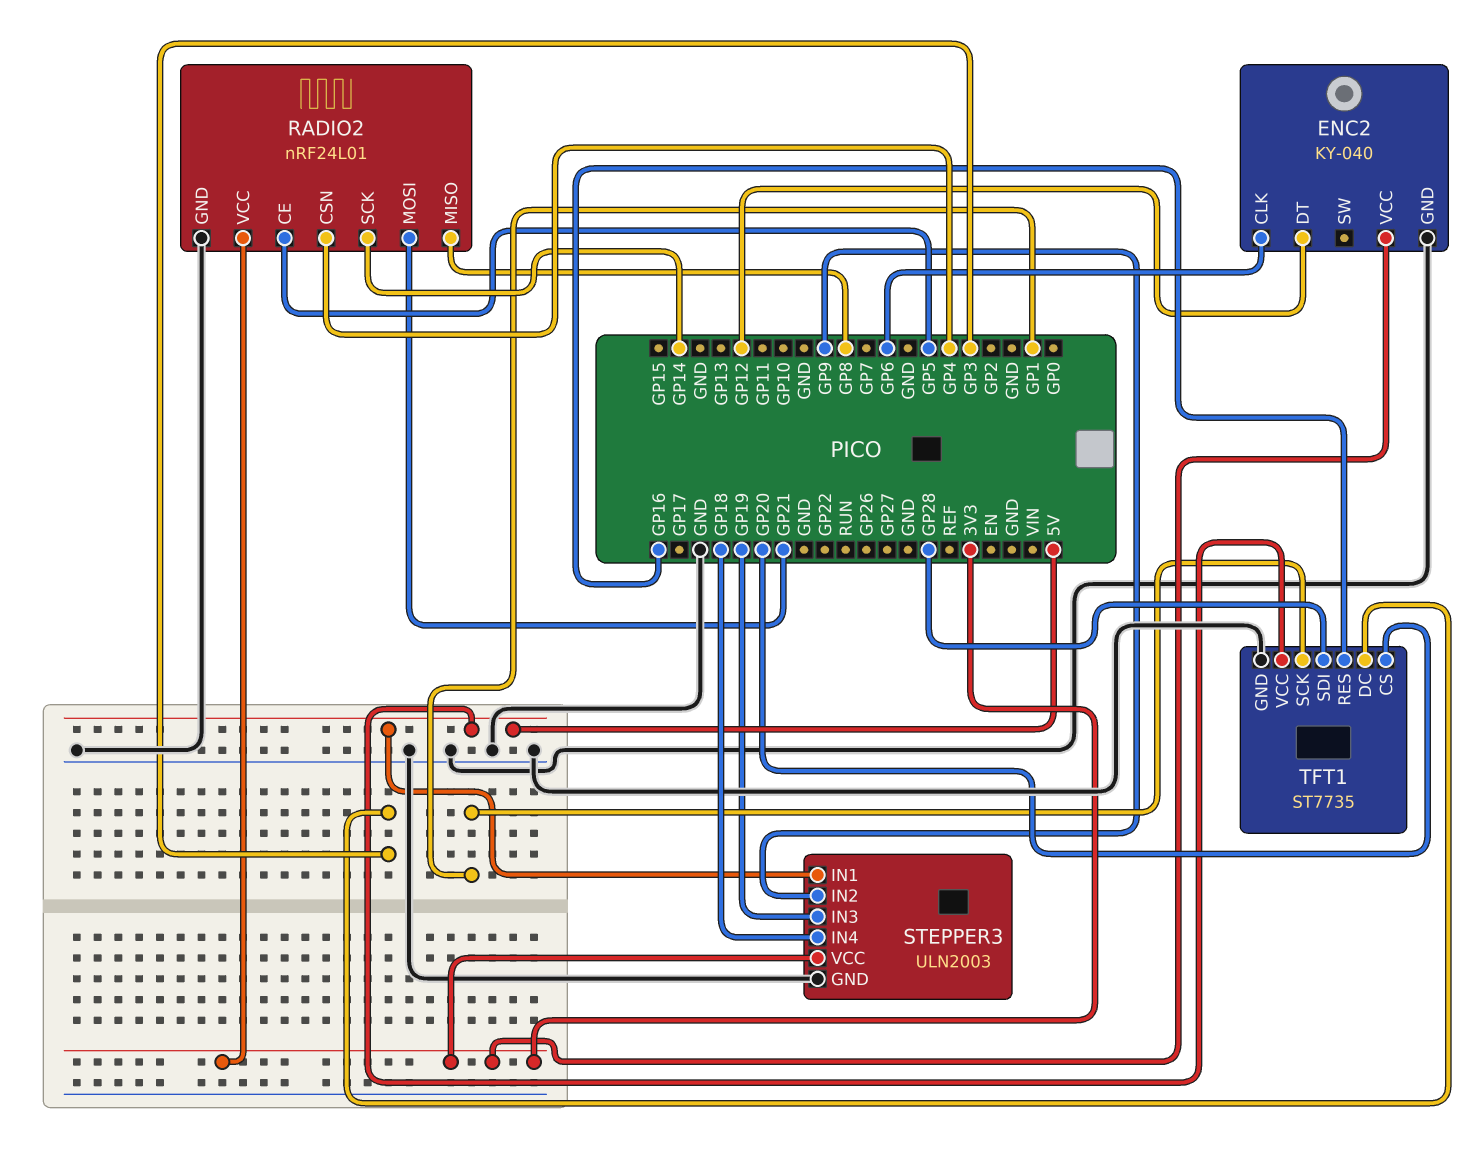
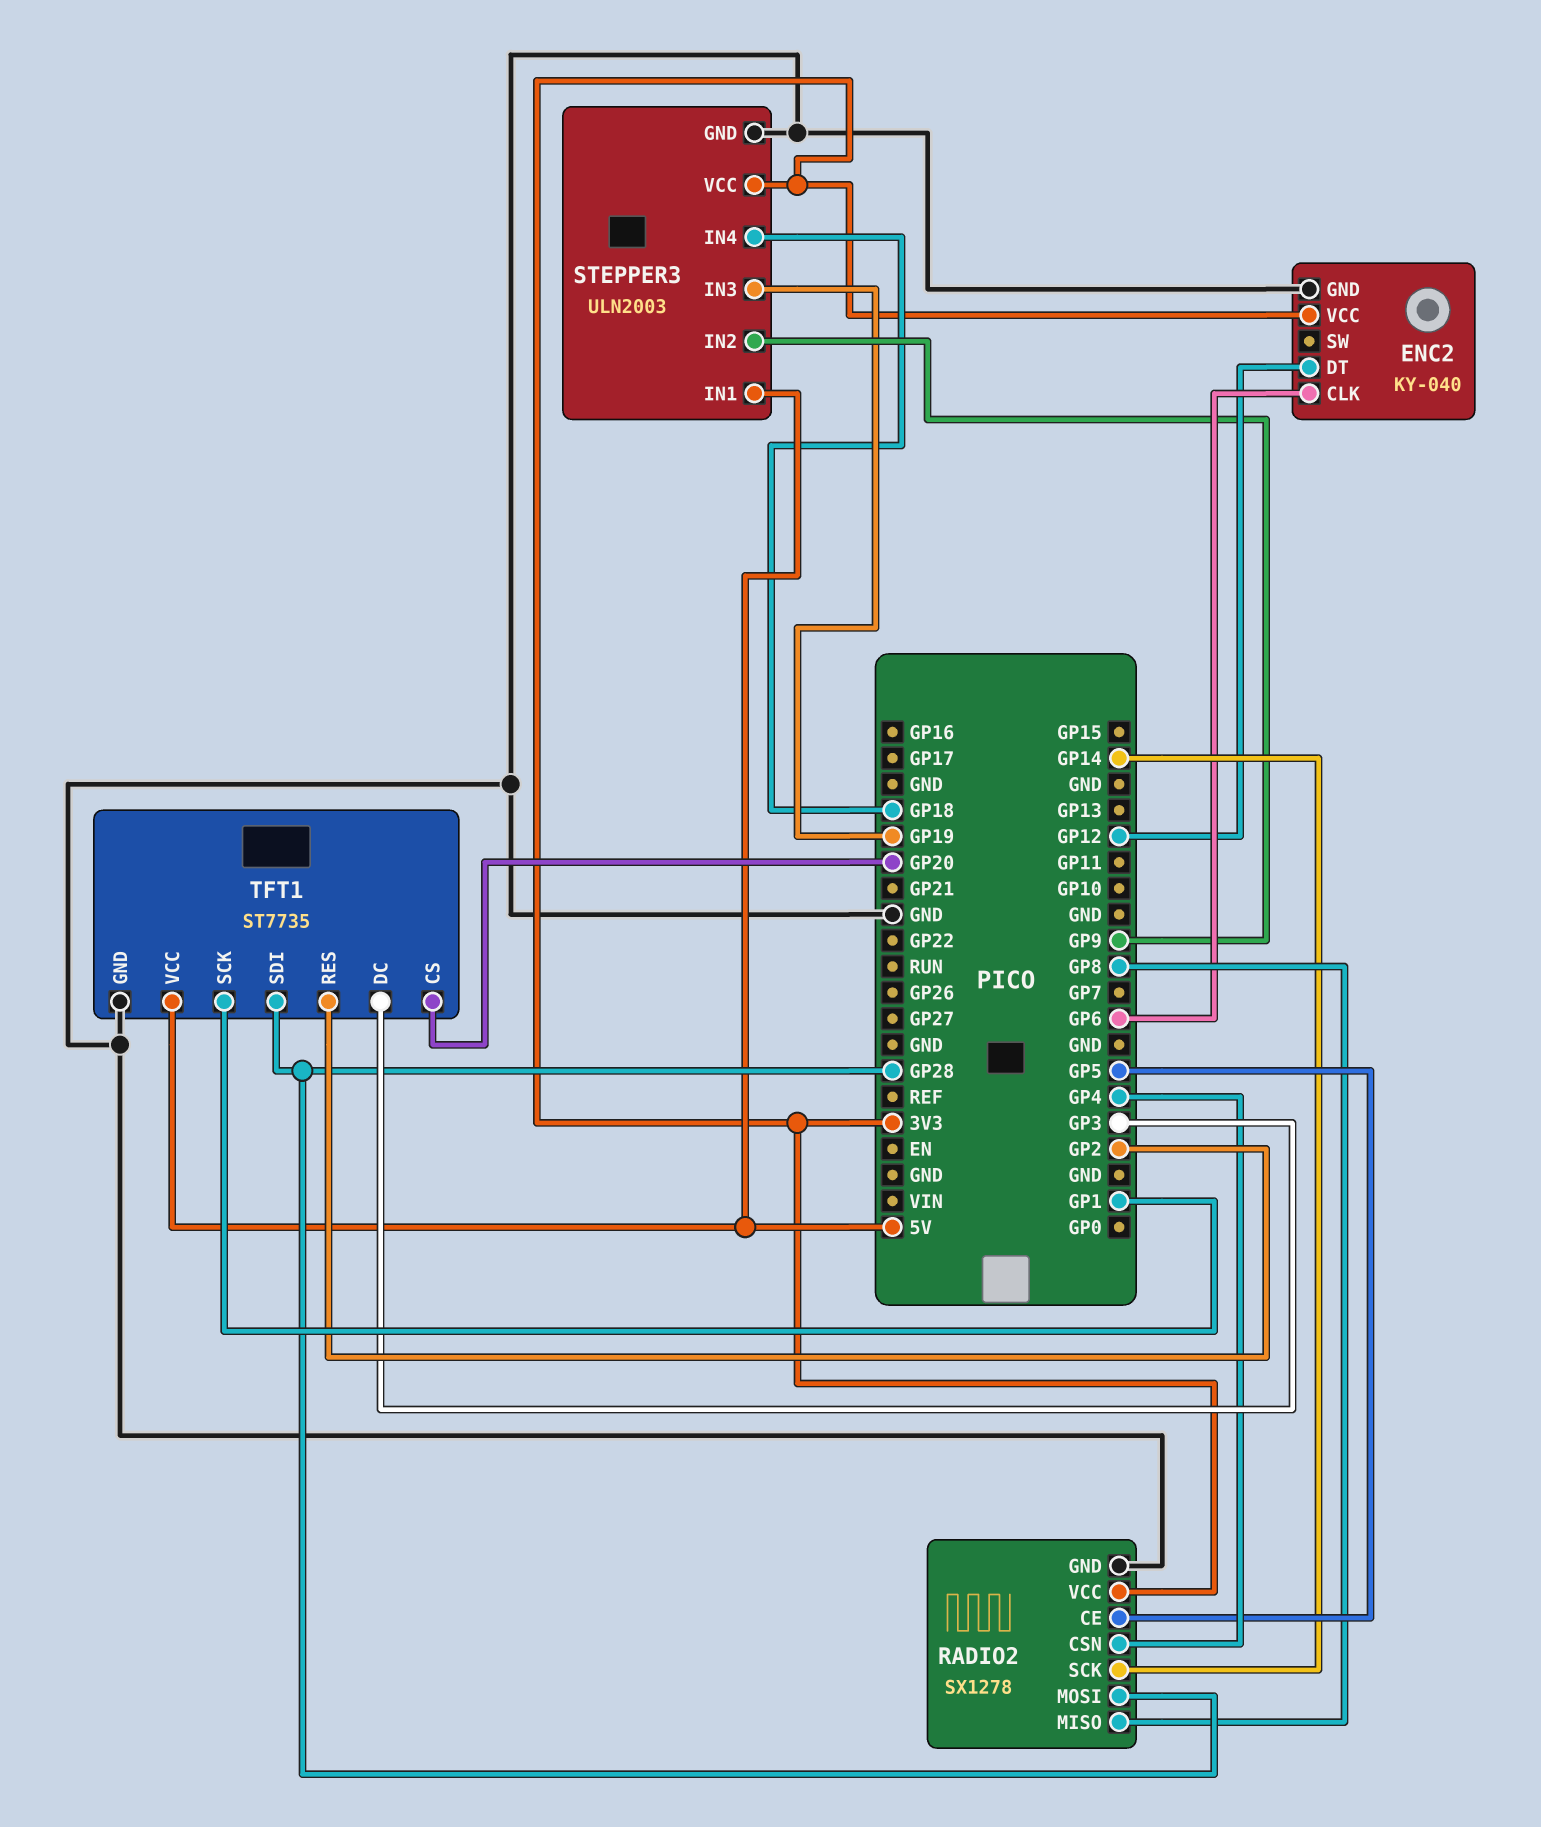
RADIO2: nRF24L01 -> SX1278
RADIO2 pin MOSI: GP21 -> GP28
TFT1 pin RES: GP16 -> GP2

